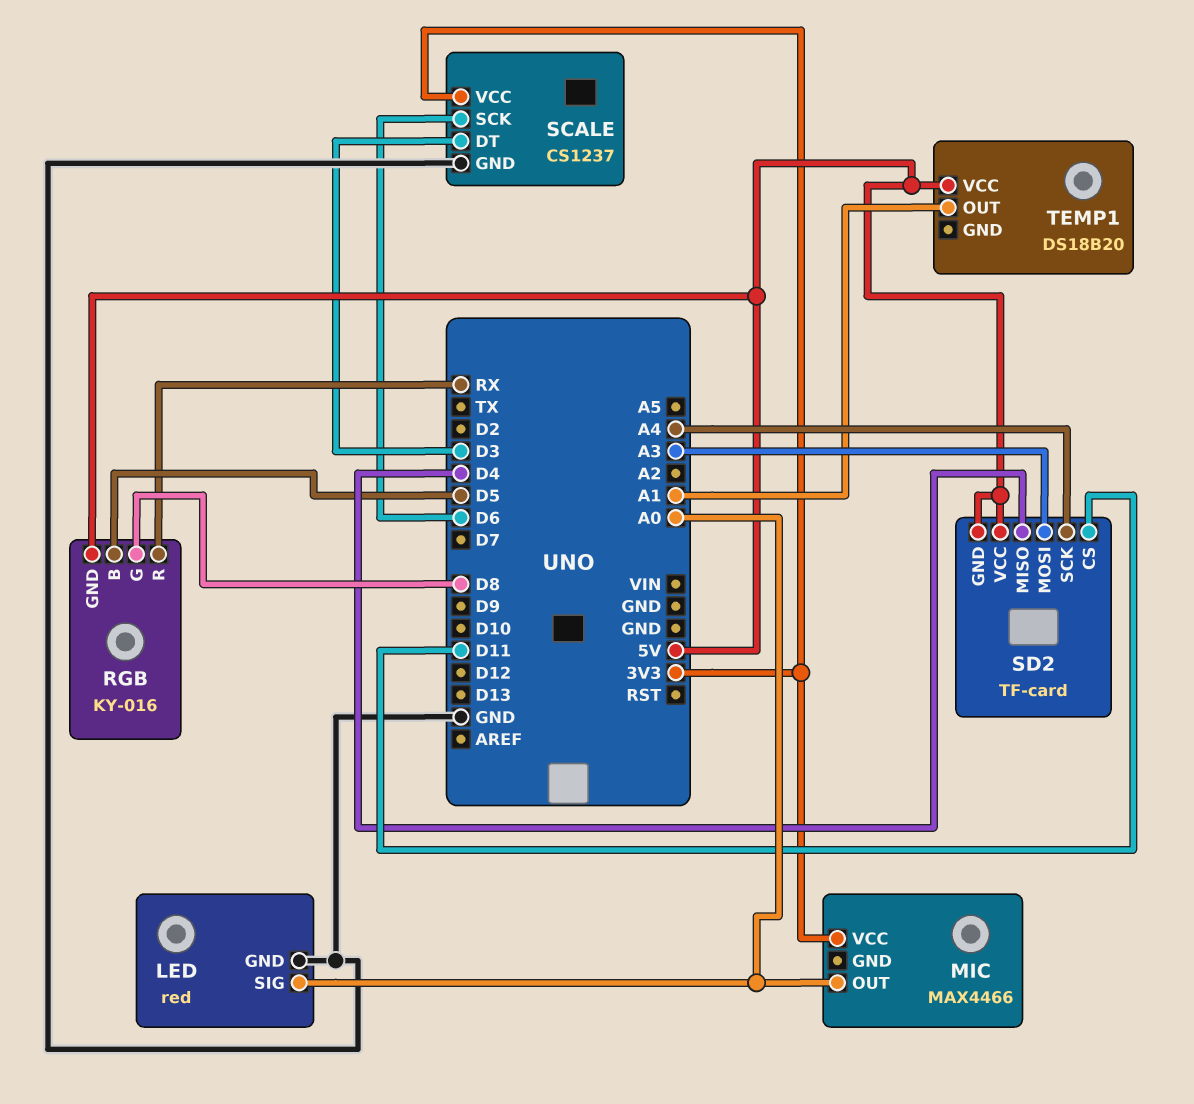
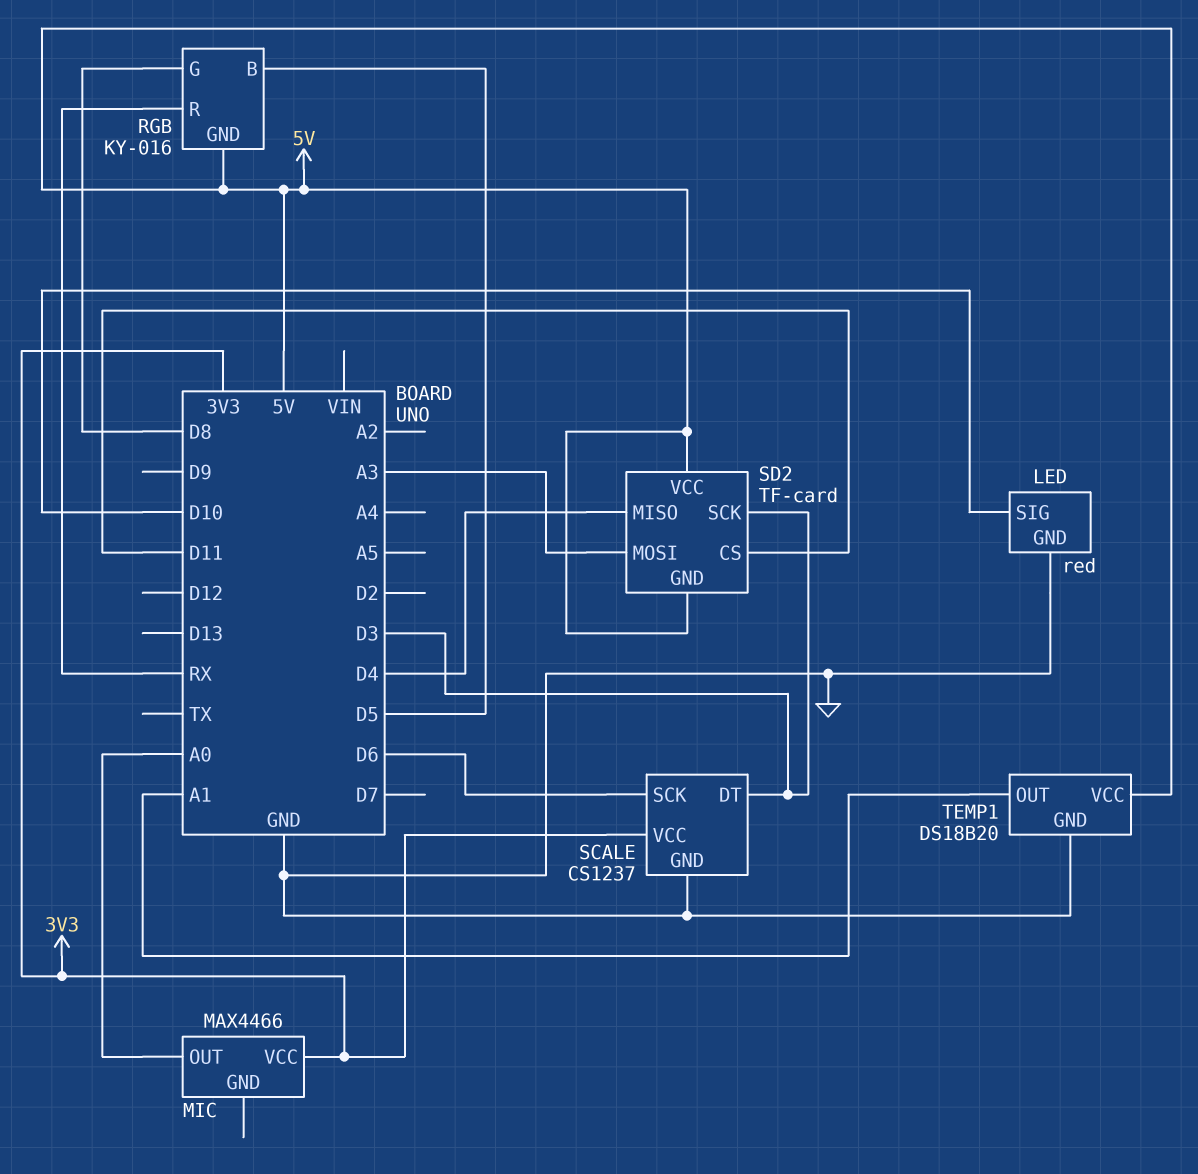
LED pin SIG: A0 -> D10
SD2 pin SCK: A4 -> D3
TEMP1 pin GND: none -> GND

